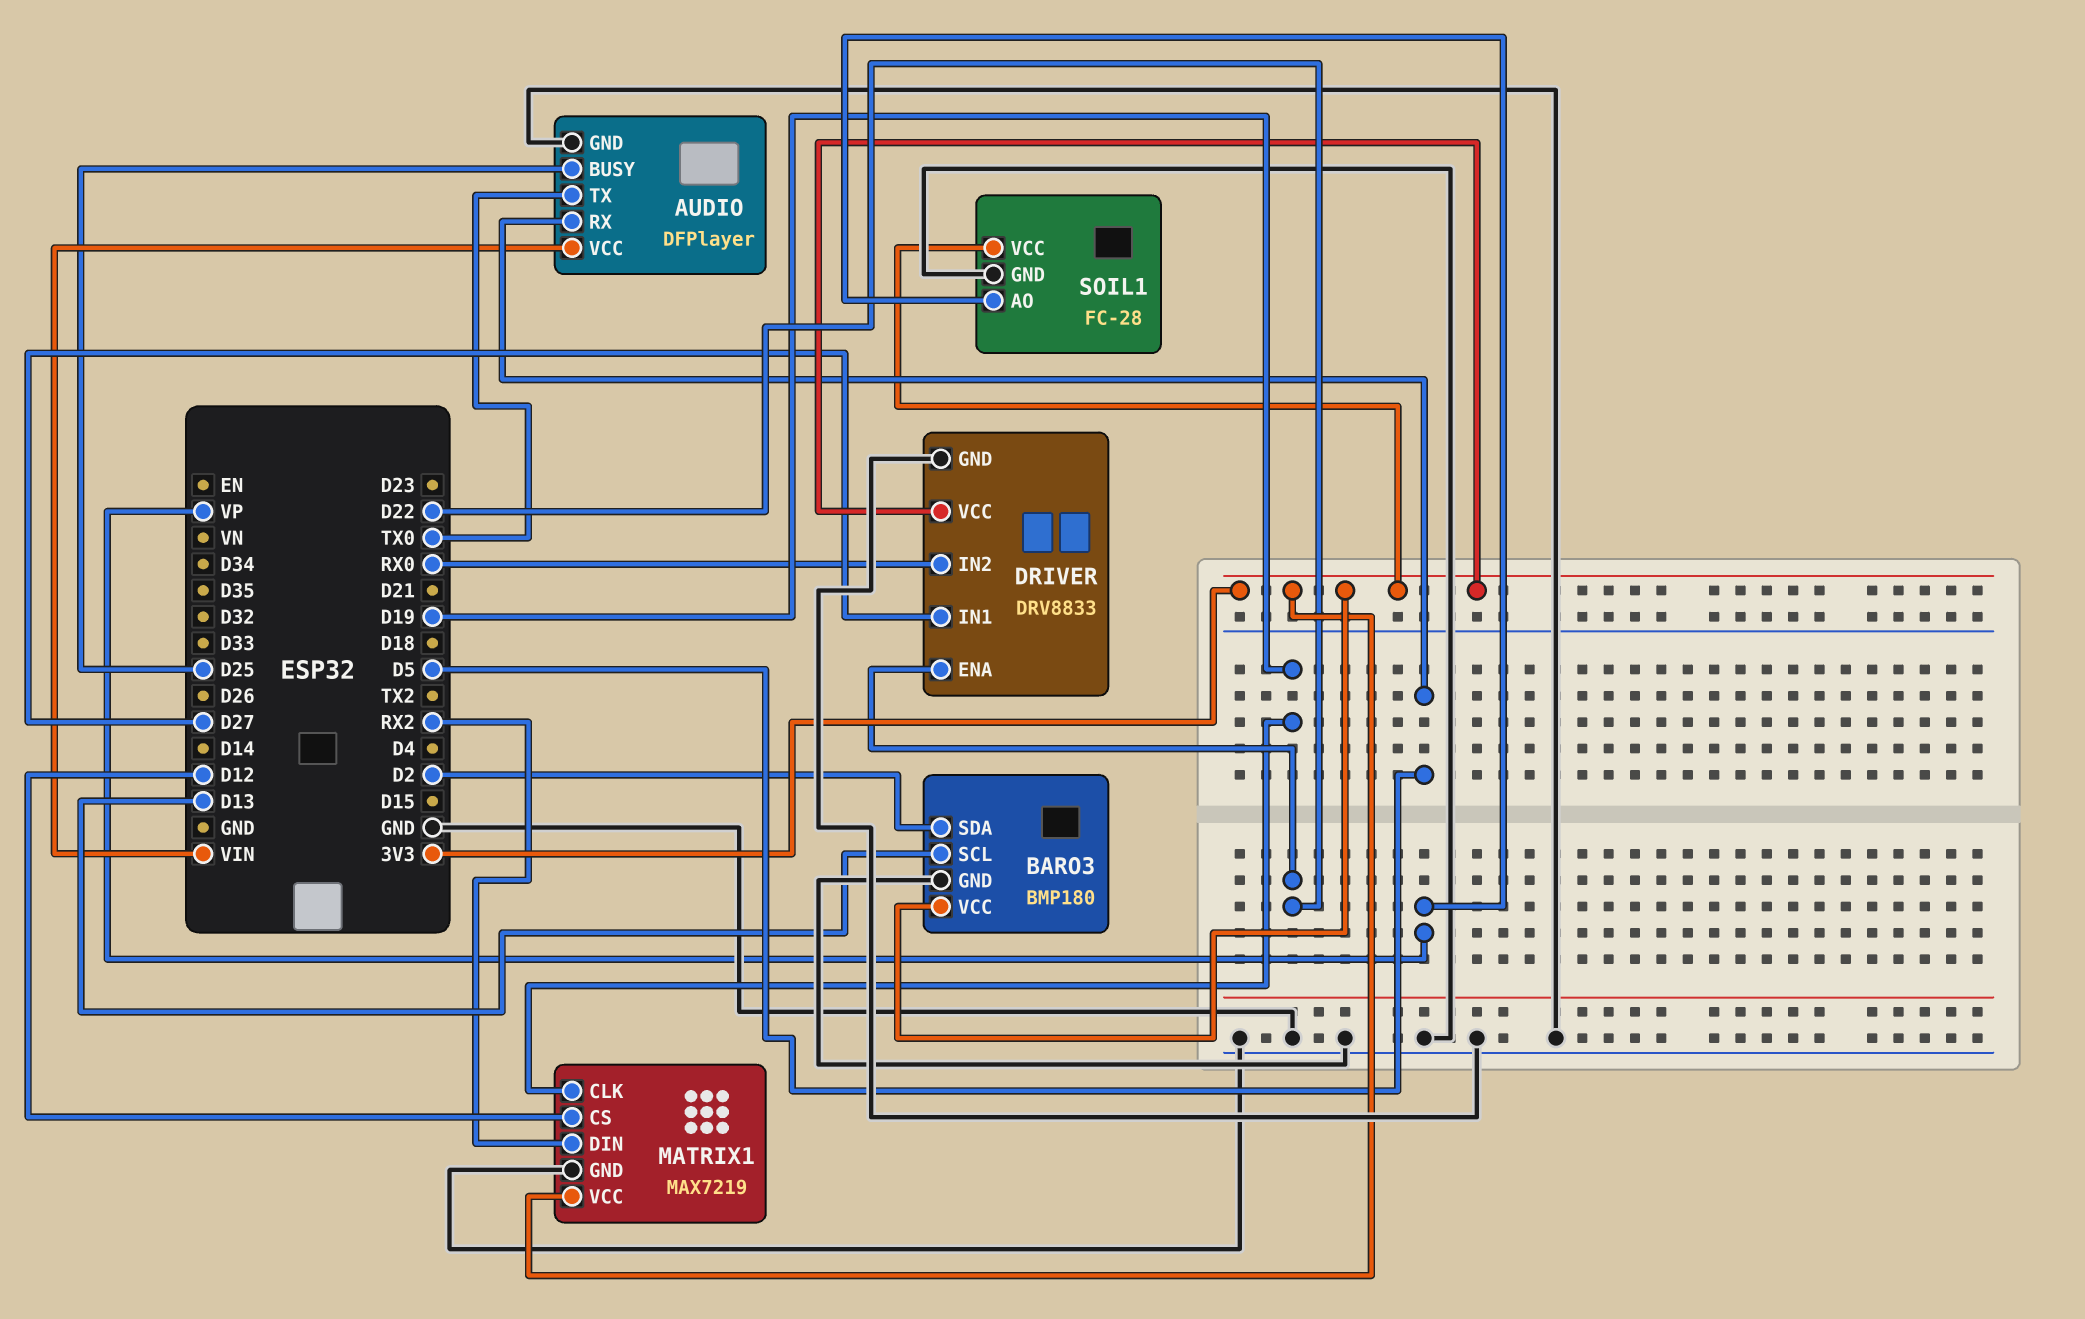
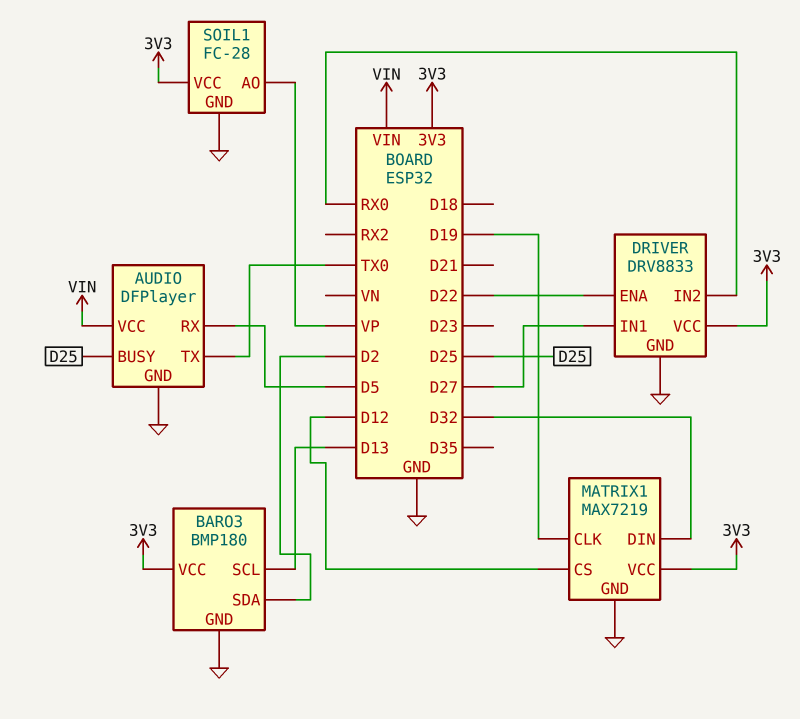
MATRIX1 pin DIN: RX2 -> D32

